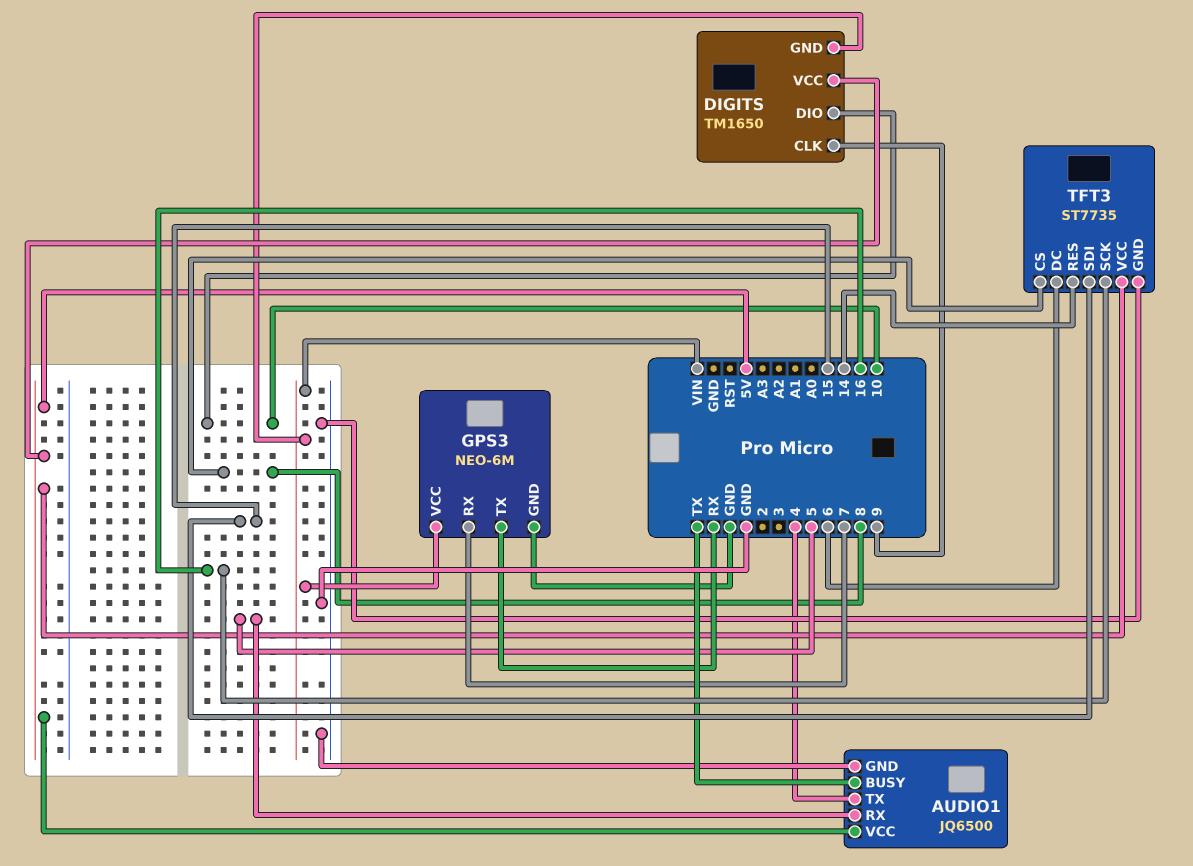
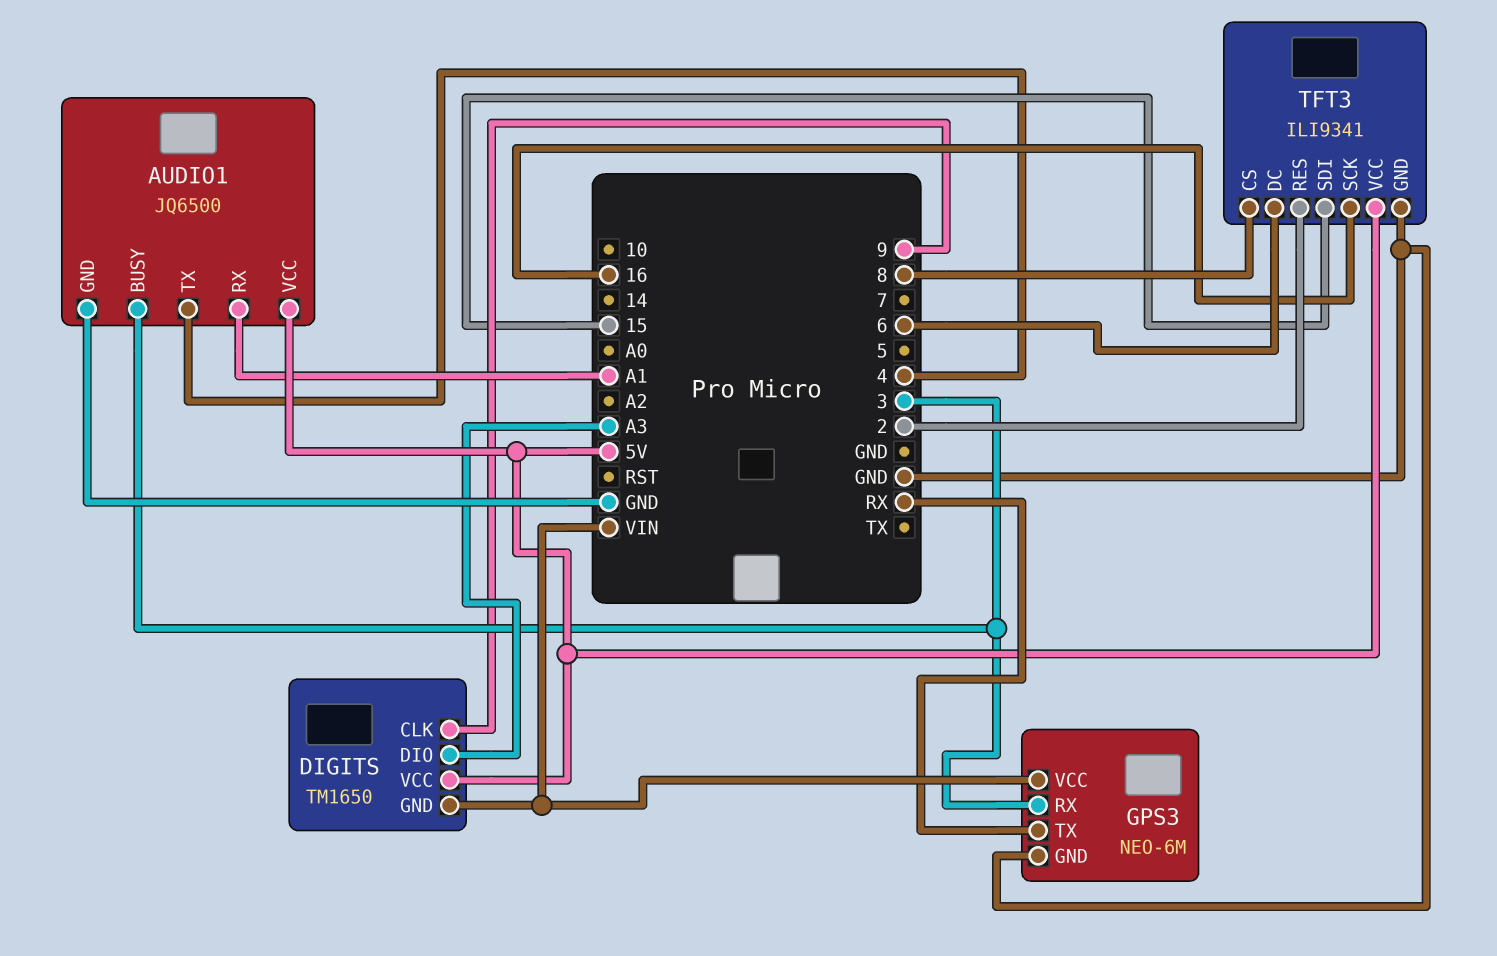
AUDIO1 pin BUSY: TX -> 3
AUDIO1 pin RX: 5 -> A1
DIGITS pin DIO: 10 -> A3
GPS3 pin RX: 7 -> 3
TFT3: ST7735 -> ILI9341
TFT3 pin RES: 14 -> 2

